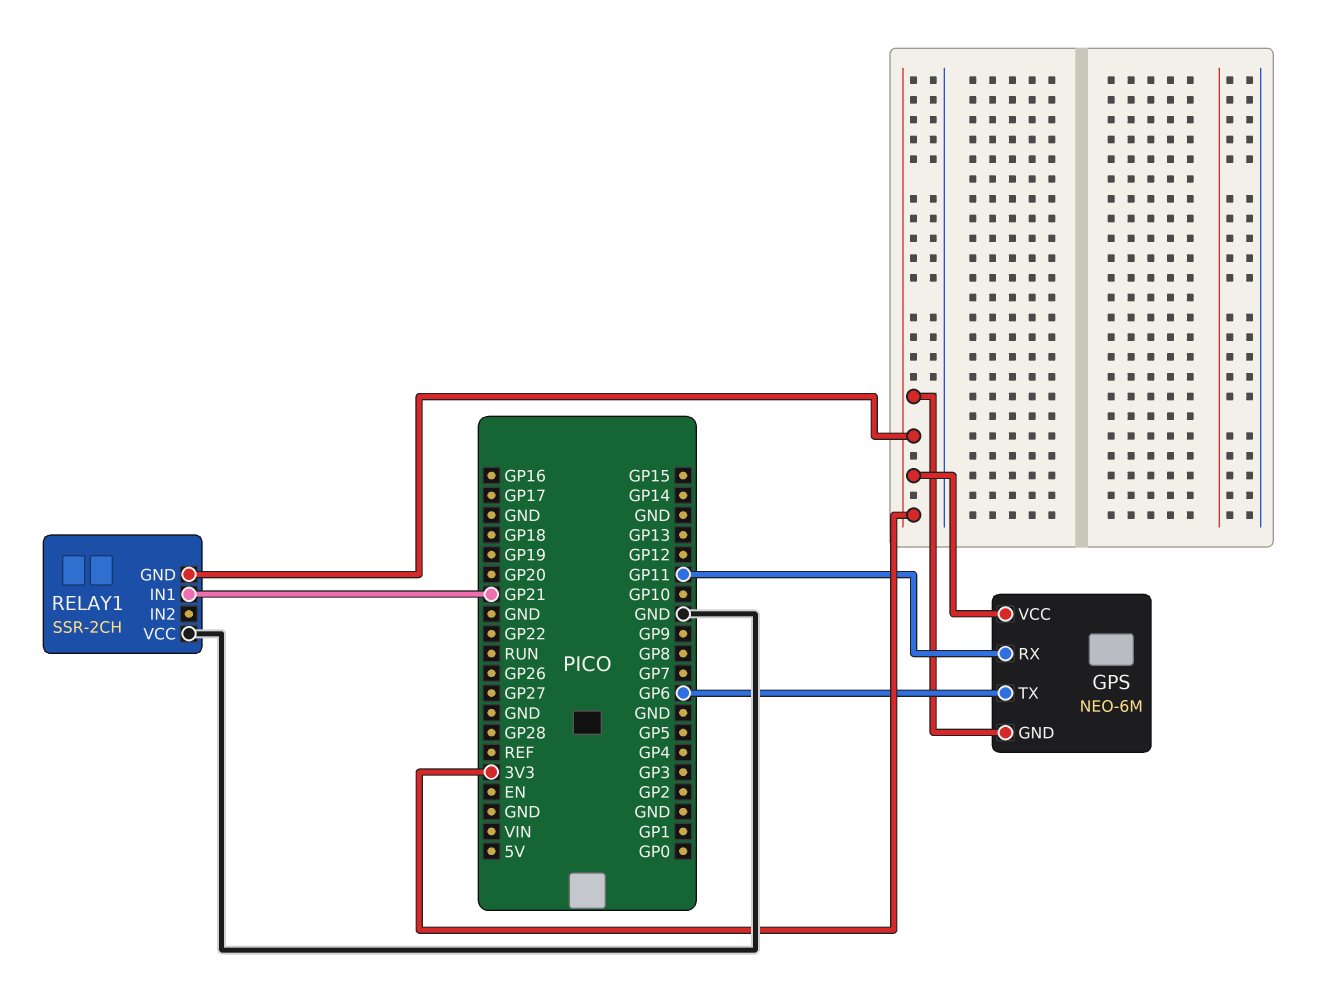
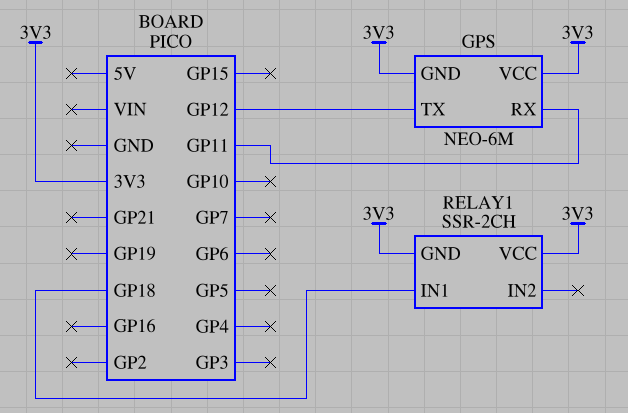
GPS pin TX: GP6 -> GP12
RELAY1 pin IN1: GP21 -> GP18
RELAY1 pin VCC: GND -> 3V3

